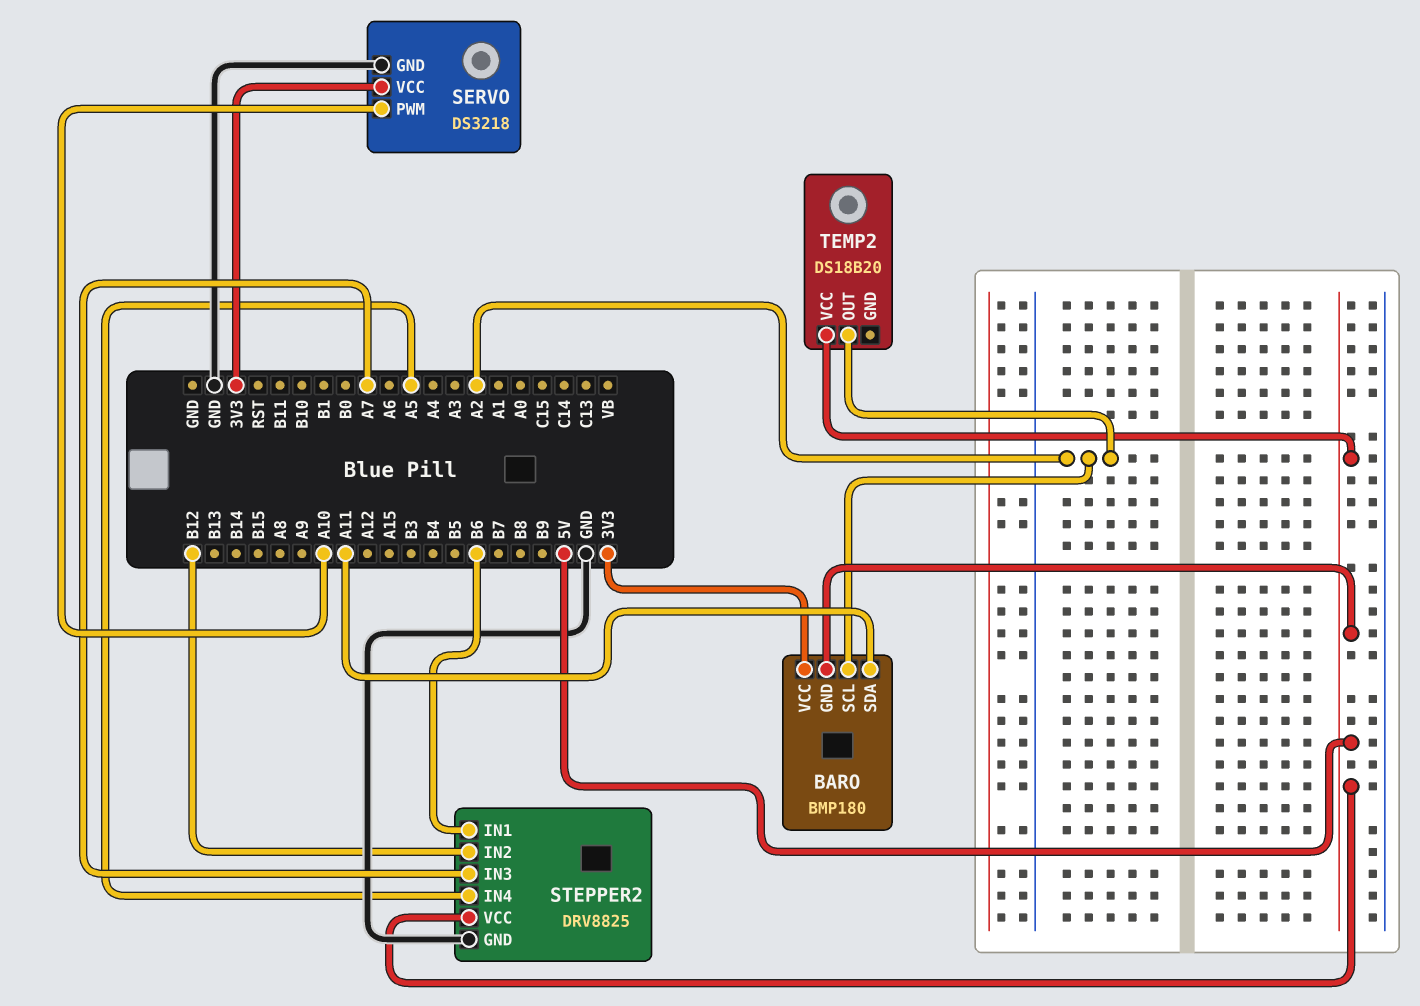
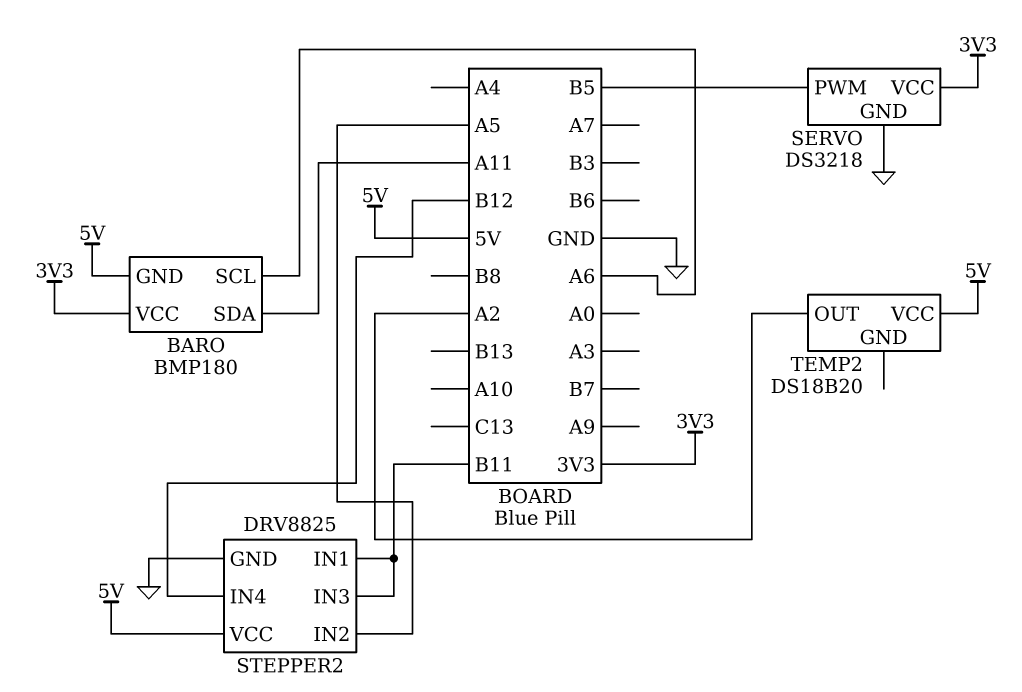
BARO pin SCL: A2 -> A6
SERVO pin PWM: A10 -> B5
STEPPER2 pin IN1: B6 -> B11
STEPPER2 pin IN2: B12 -> A5
STEPPER2 pin IN3: A7 -> B11
STEPPER2 pin IN4: A5 -> B12

